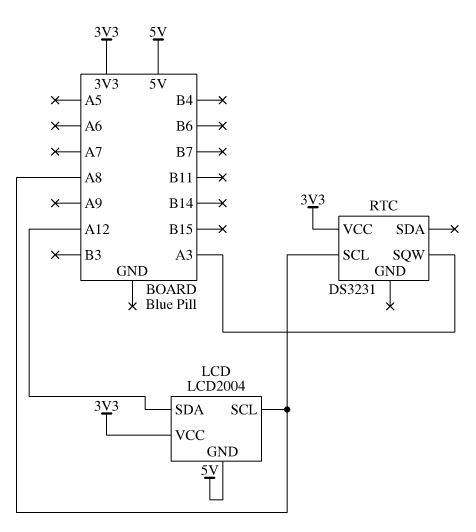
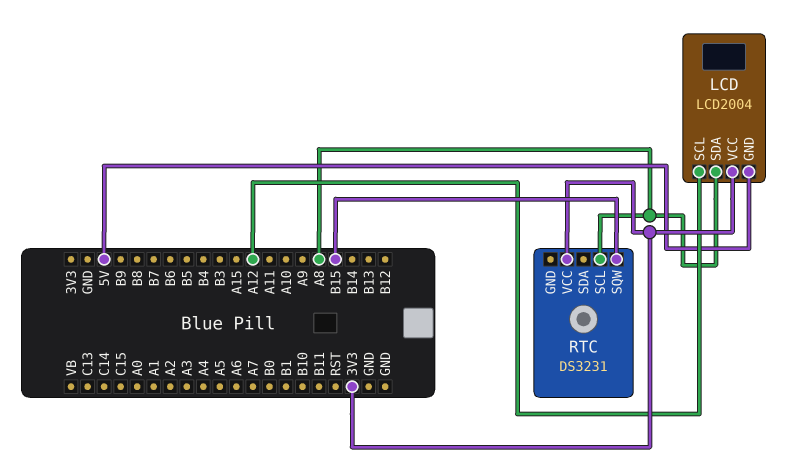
LCD pin SCL: A8 -> A12
LCD pin SDA: A12 -> A8
RTC pin SQW: A3 -> B15

